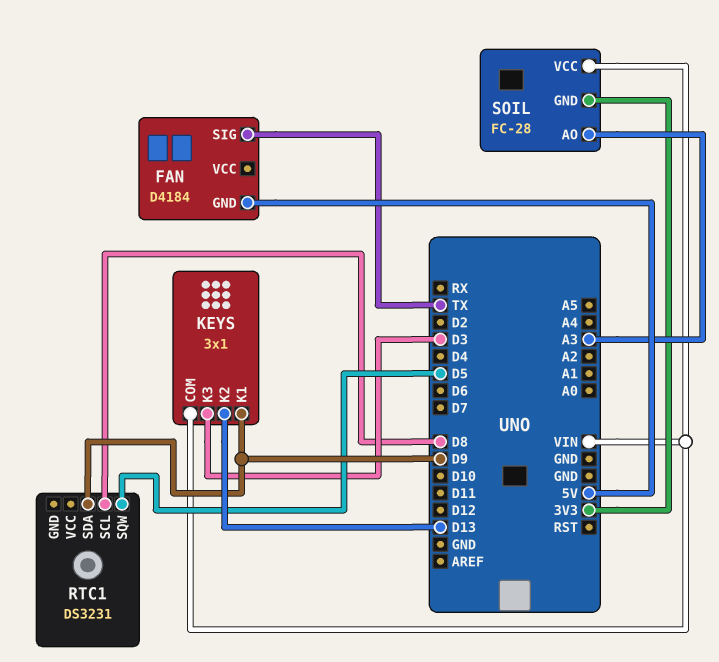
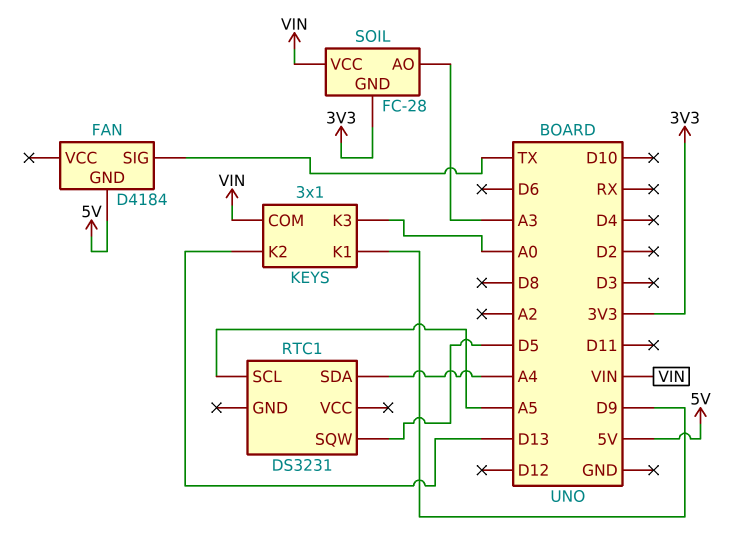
KEYS pin K3: D3 -> A0
RTC1 pin SCL: D8 -> A5
RTC1 pin SDA: D9 -> A4

